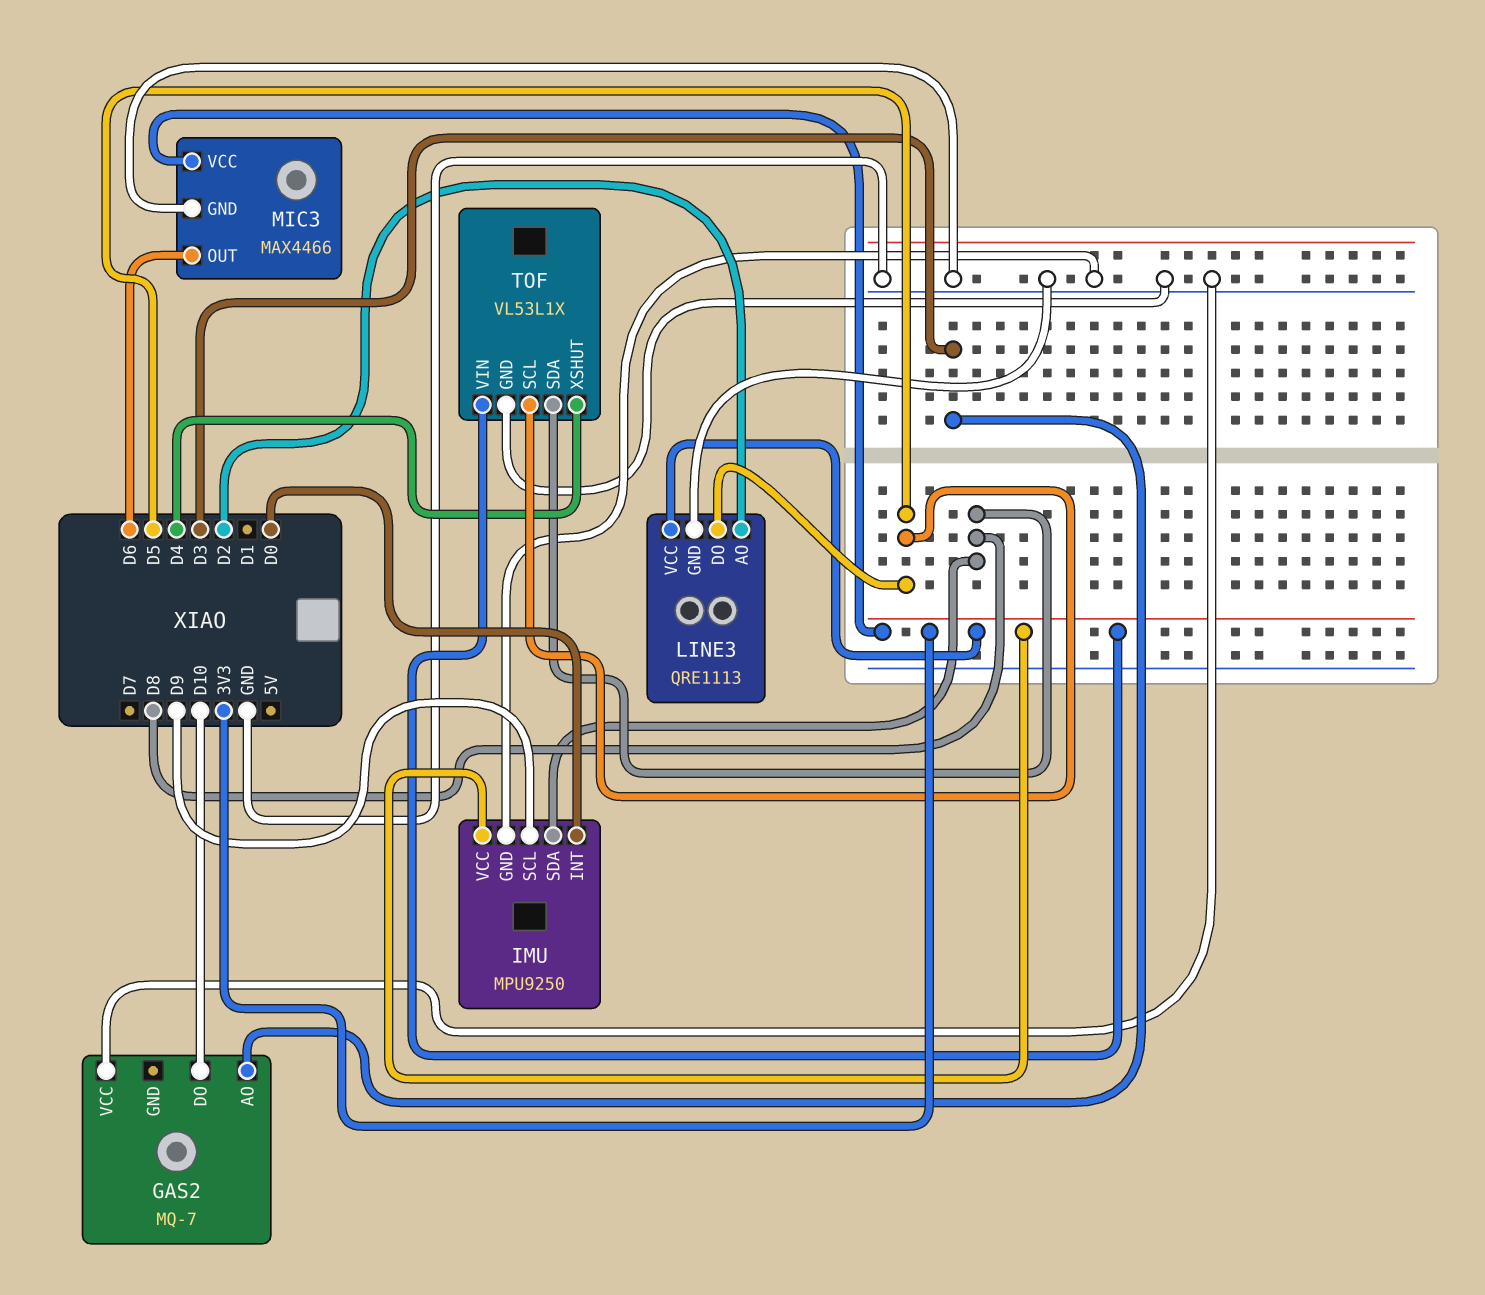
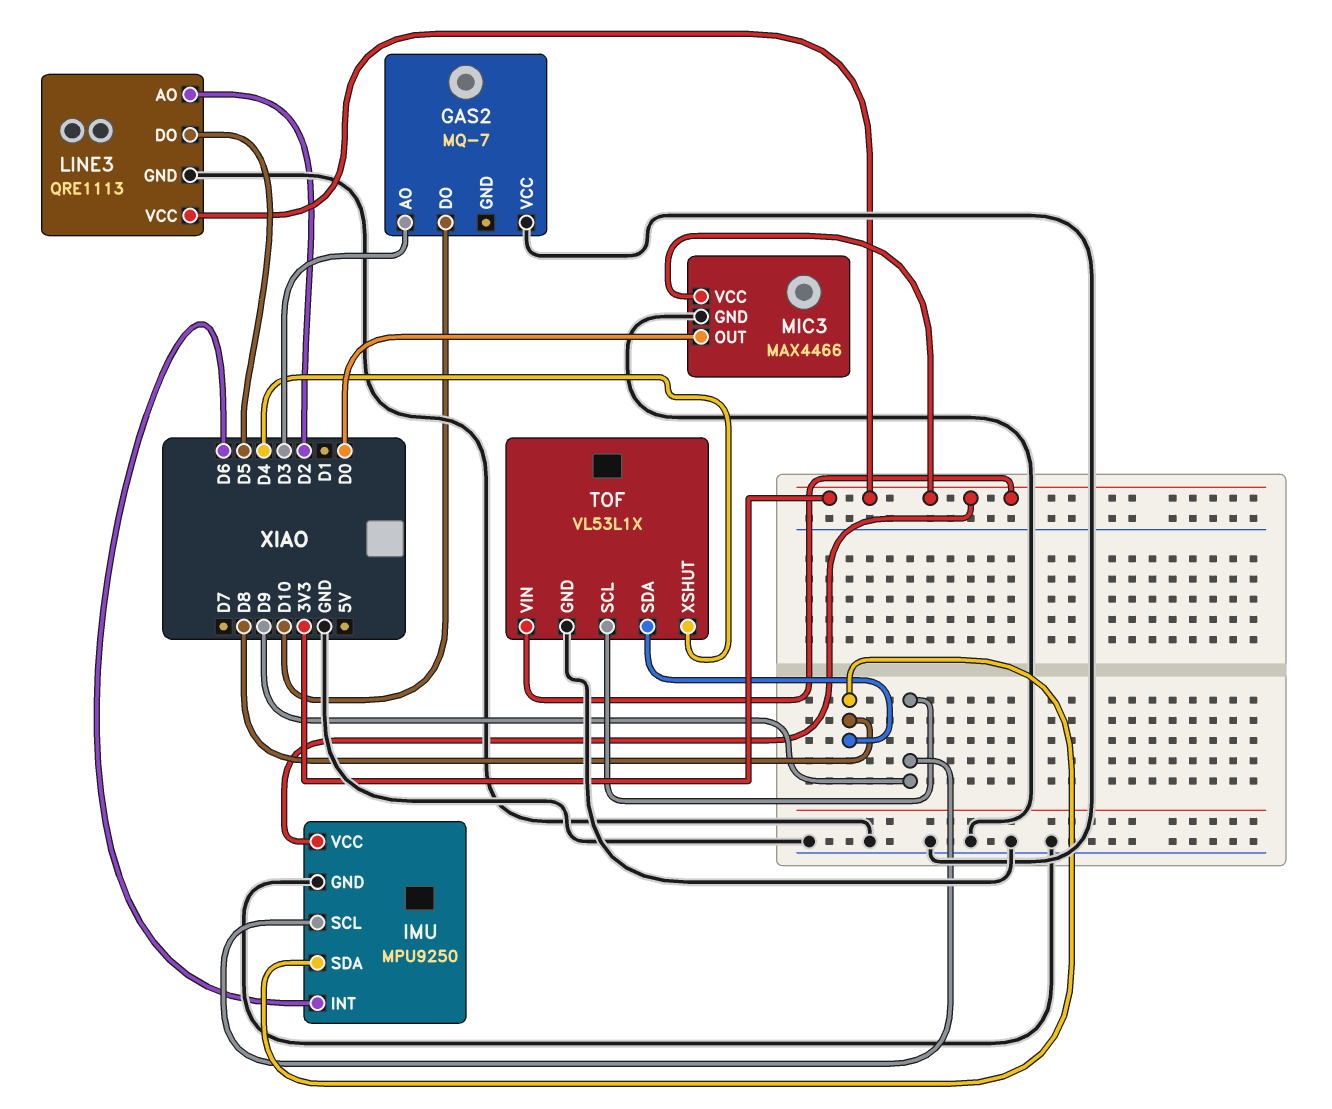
IMU pin INT: D0 -> D6
MIC3 pin OUT: D6 -> D0
TOF pin SCL: D5 -> D9

